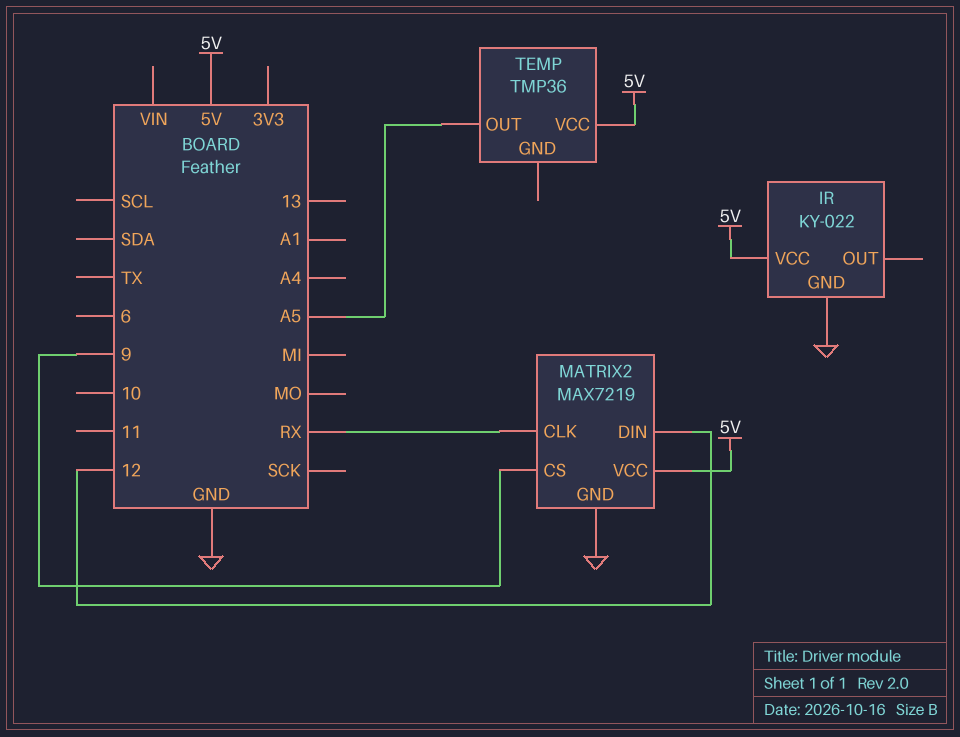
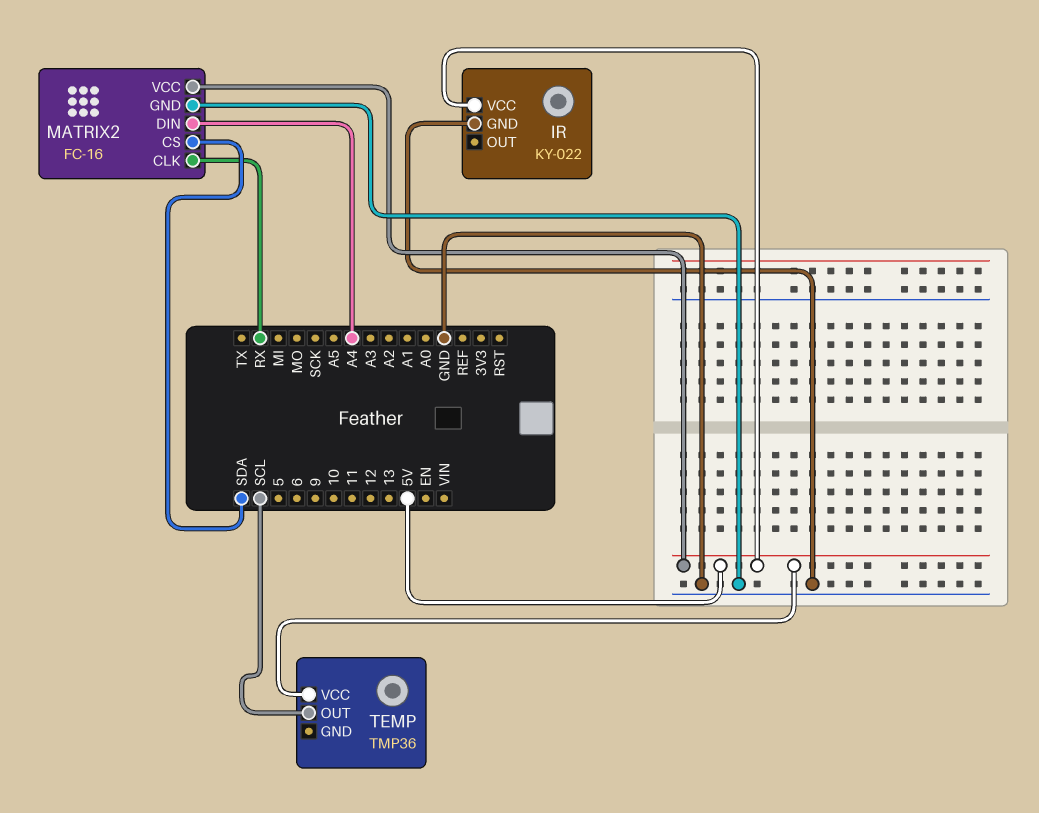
MATRIX2: MAX7219 -> FC-16
MATRIX2 pin CS: 9 -> SDA
MATRIX2 pin DIN: 12 -> A4
TEMP pin OUT: A5 -> SCL

